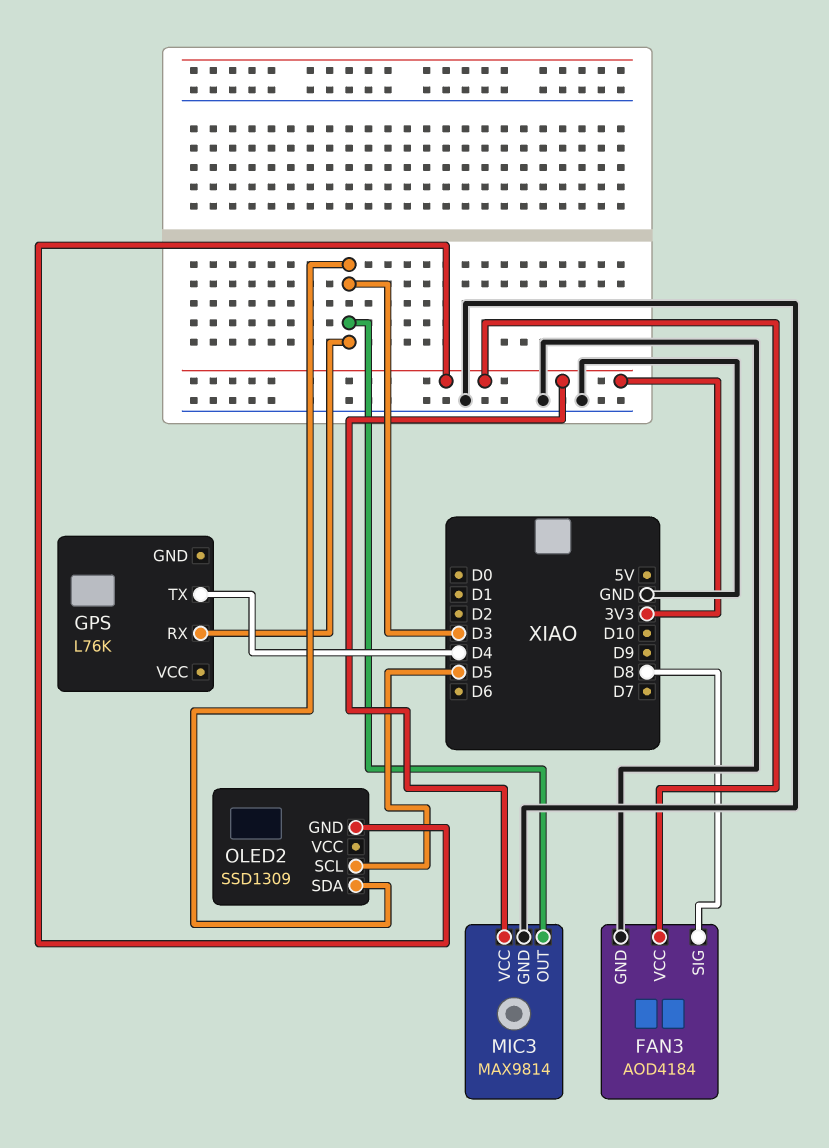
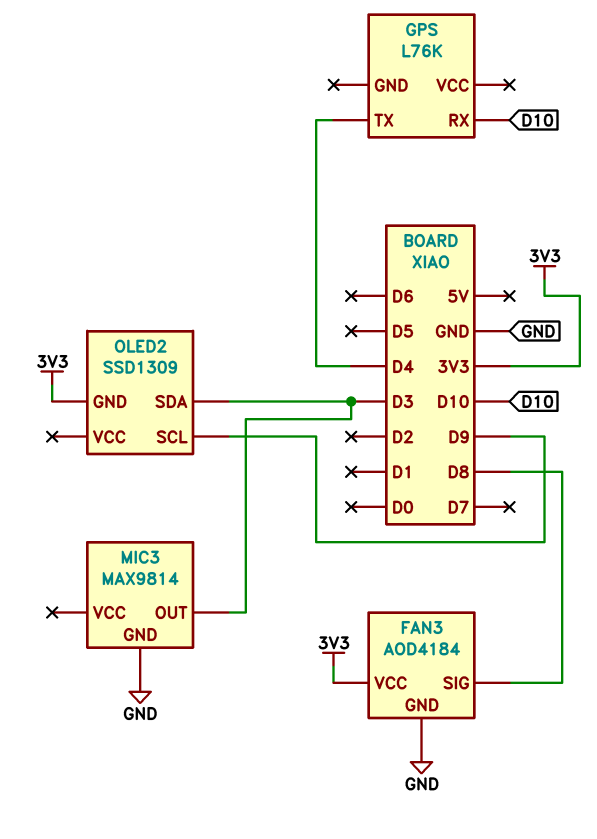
GPS pin RX: D3 -> D10
MIC3 pin VCC: 3V3 -> none
OLED2 pin SCL: D5 -> D9

